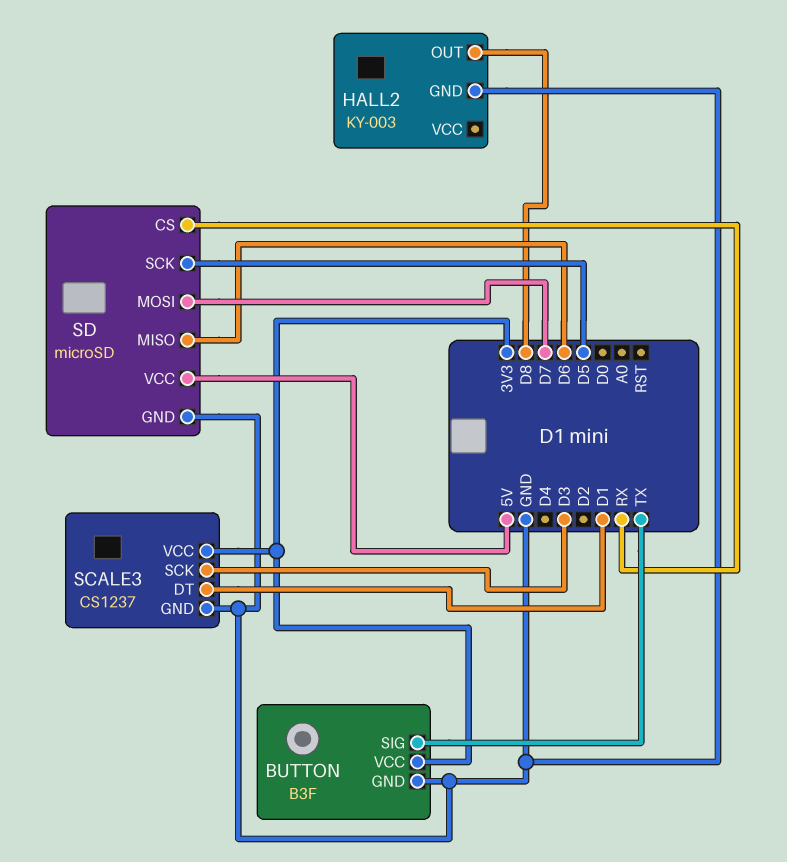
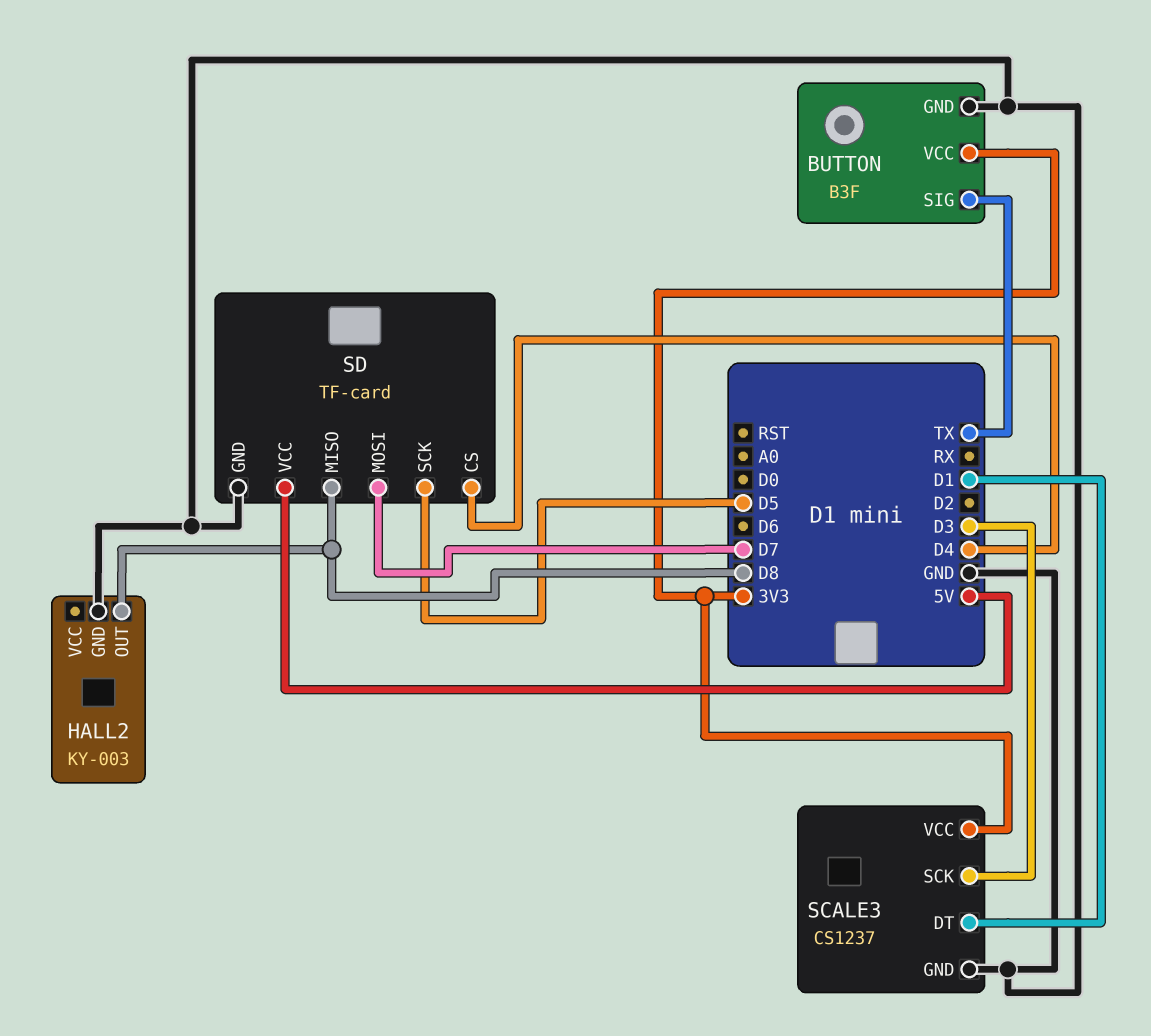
SD: microSD -> TF-card
SD pin CS: RX -> D4
SD pin MISO: D6 -> D8

